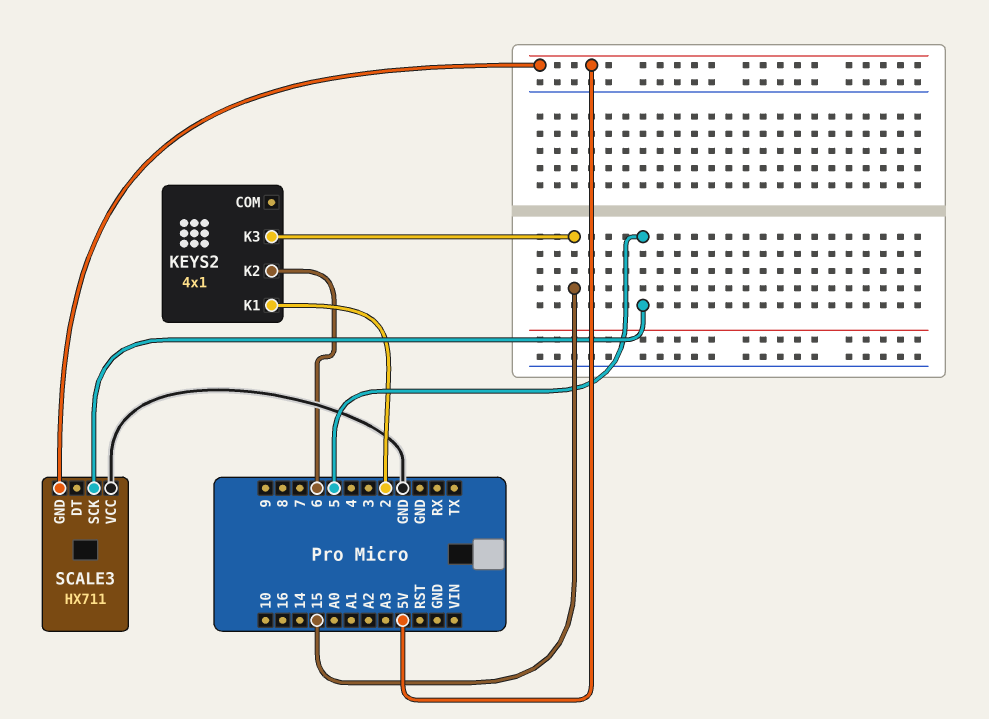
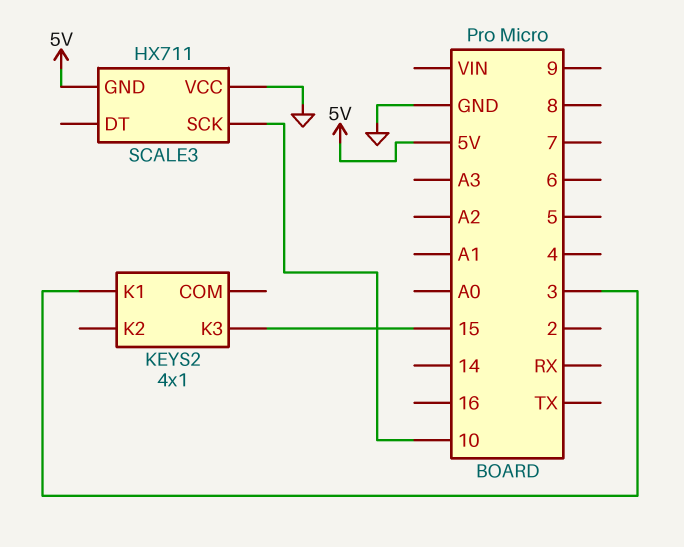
KEYS2 pin K1: 2 -> 3
KEYS2 pin K2: 6 -> none
SCALE3 pin SCK: 5 -> 10

